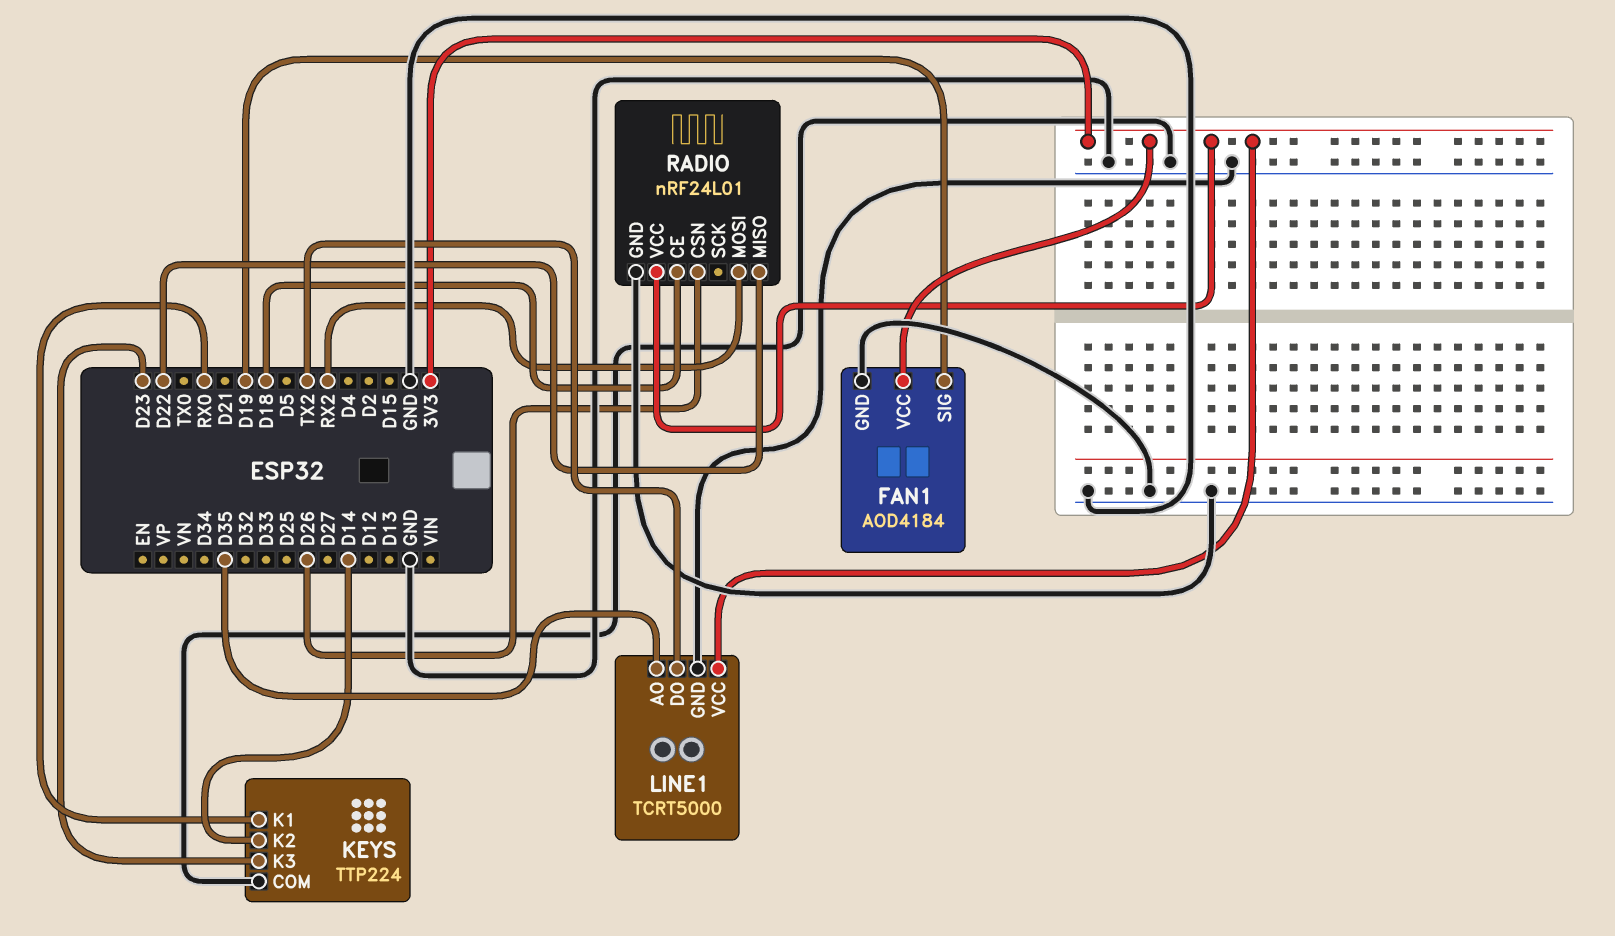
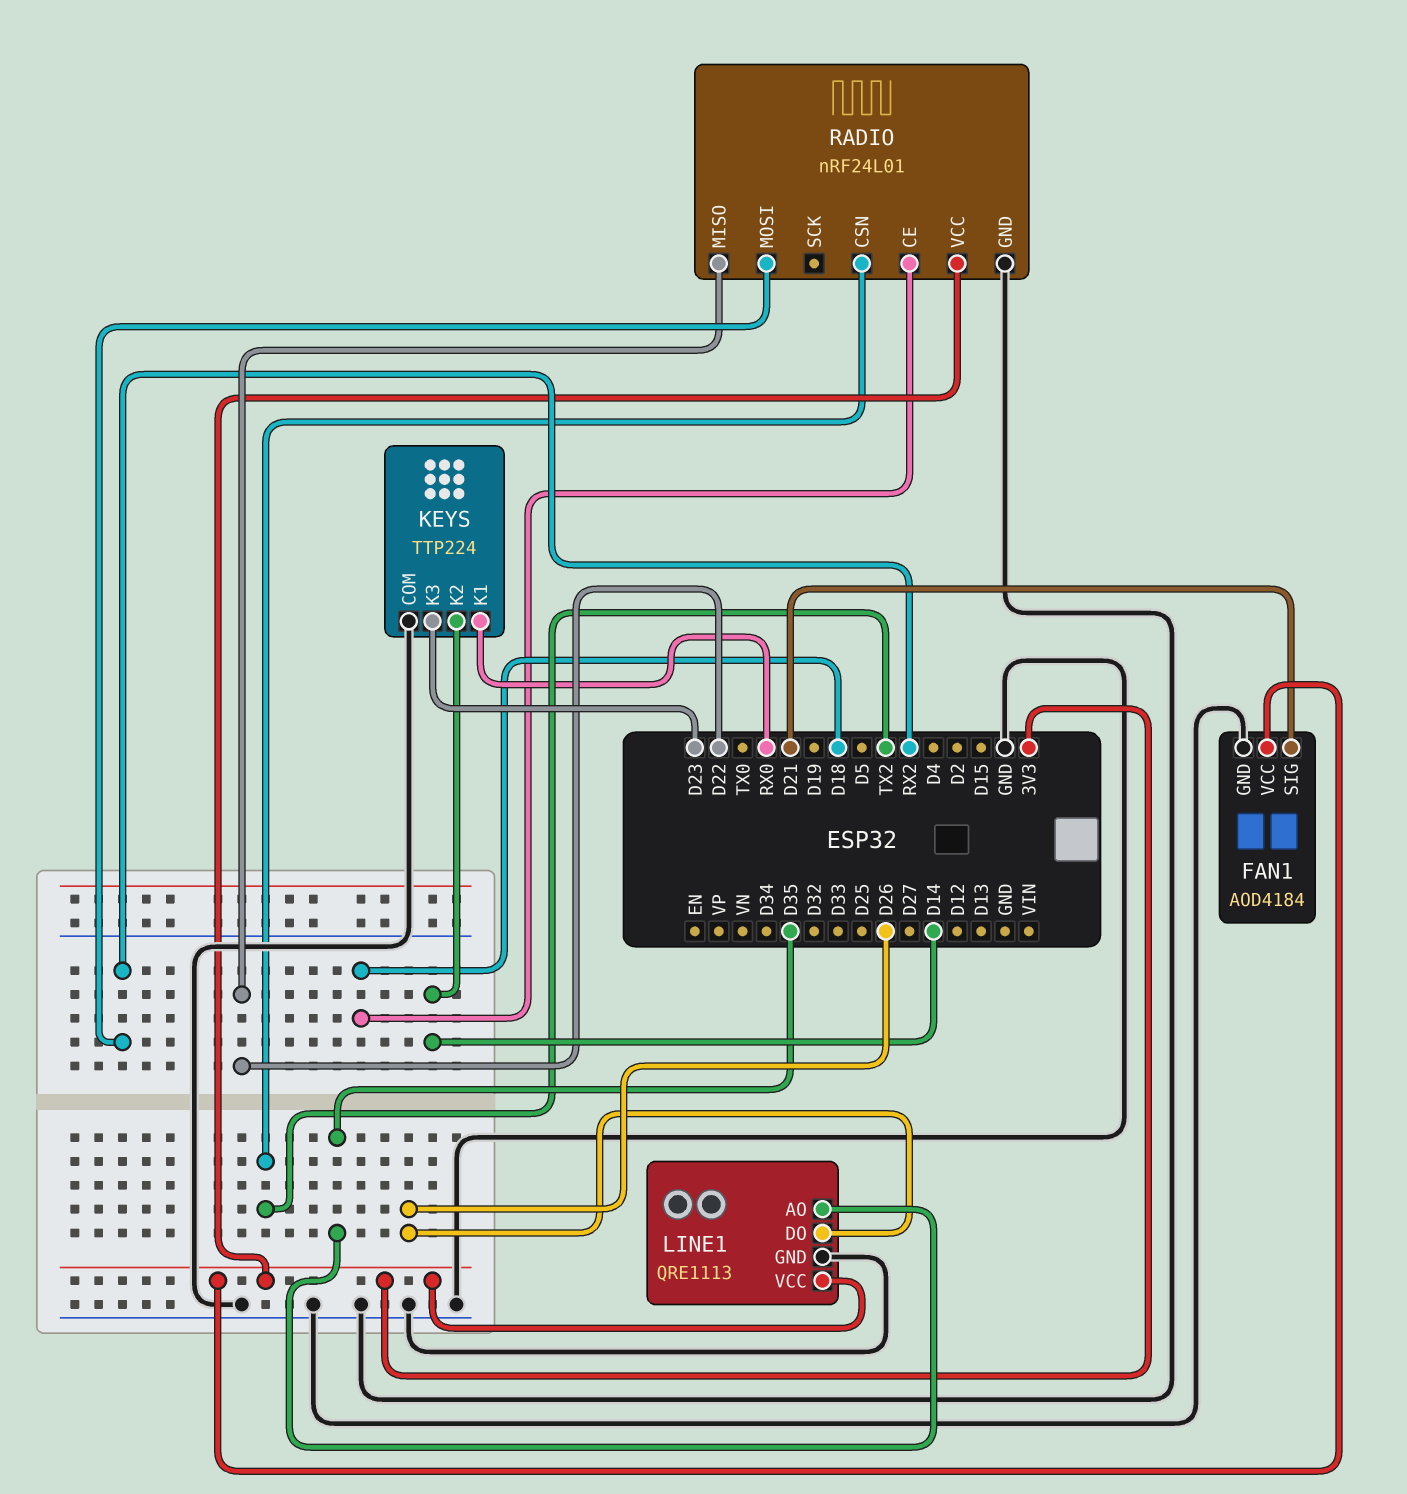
FAN1 pin SIG: D19 -> D21
LINE1: TCRT5000 -> QRE1113
LINE1 pin DO: TX2 -> D26
RADIO pin CSN: D26 -> TX2

